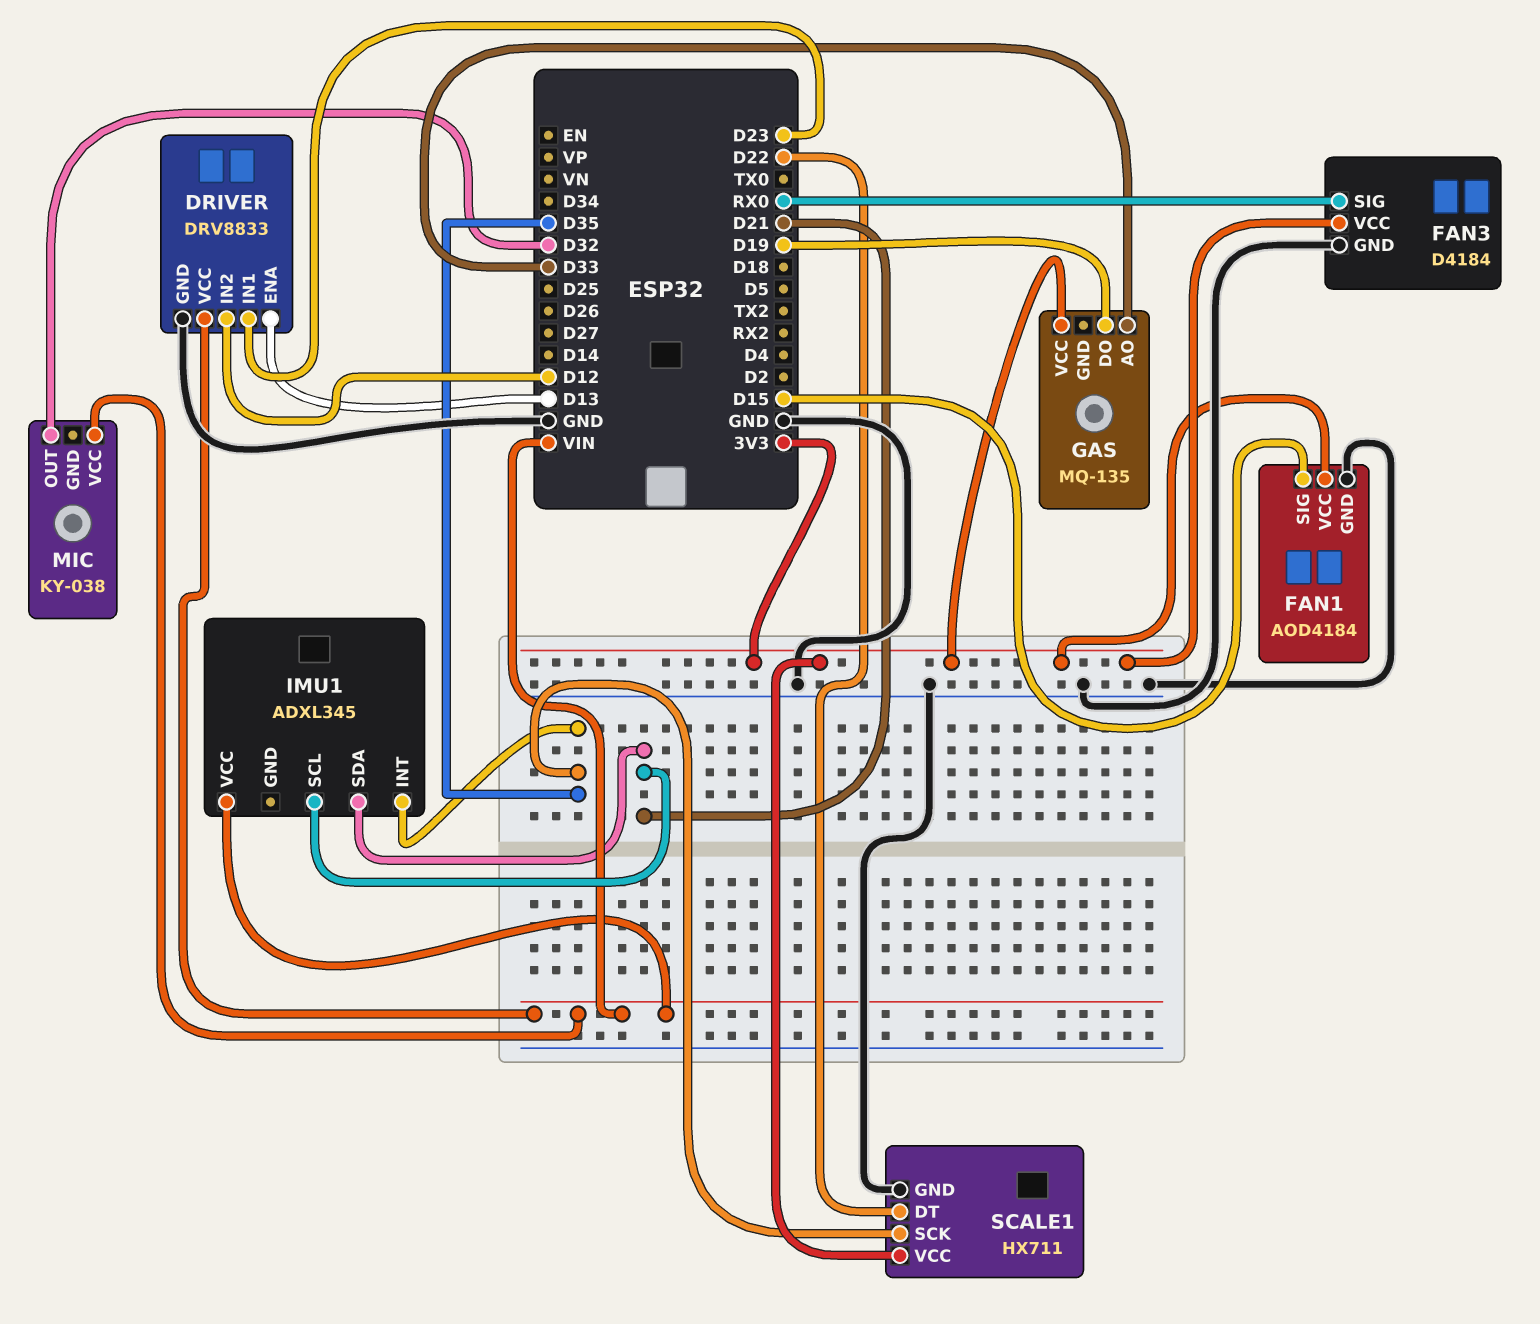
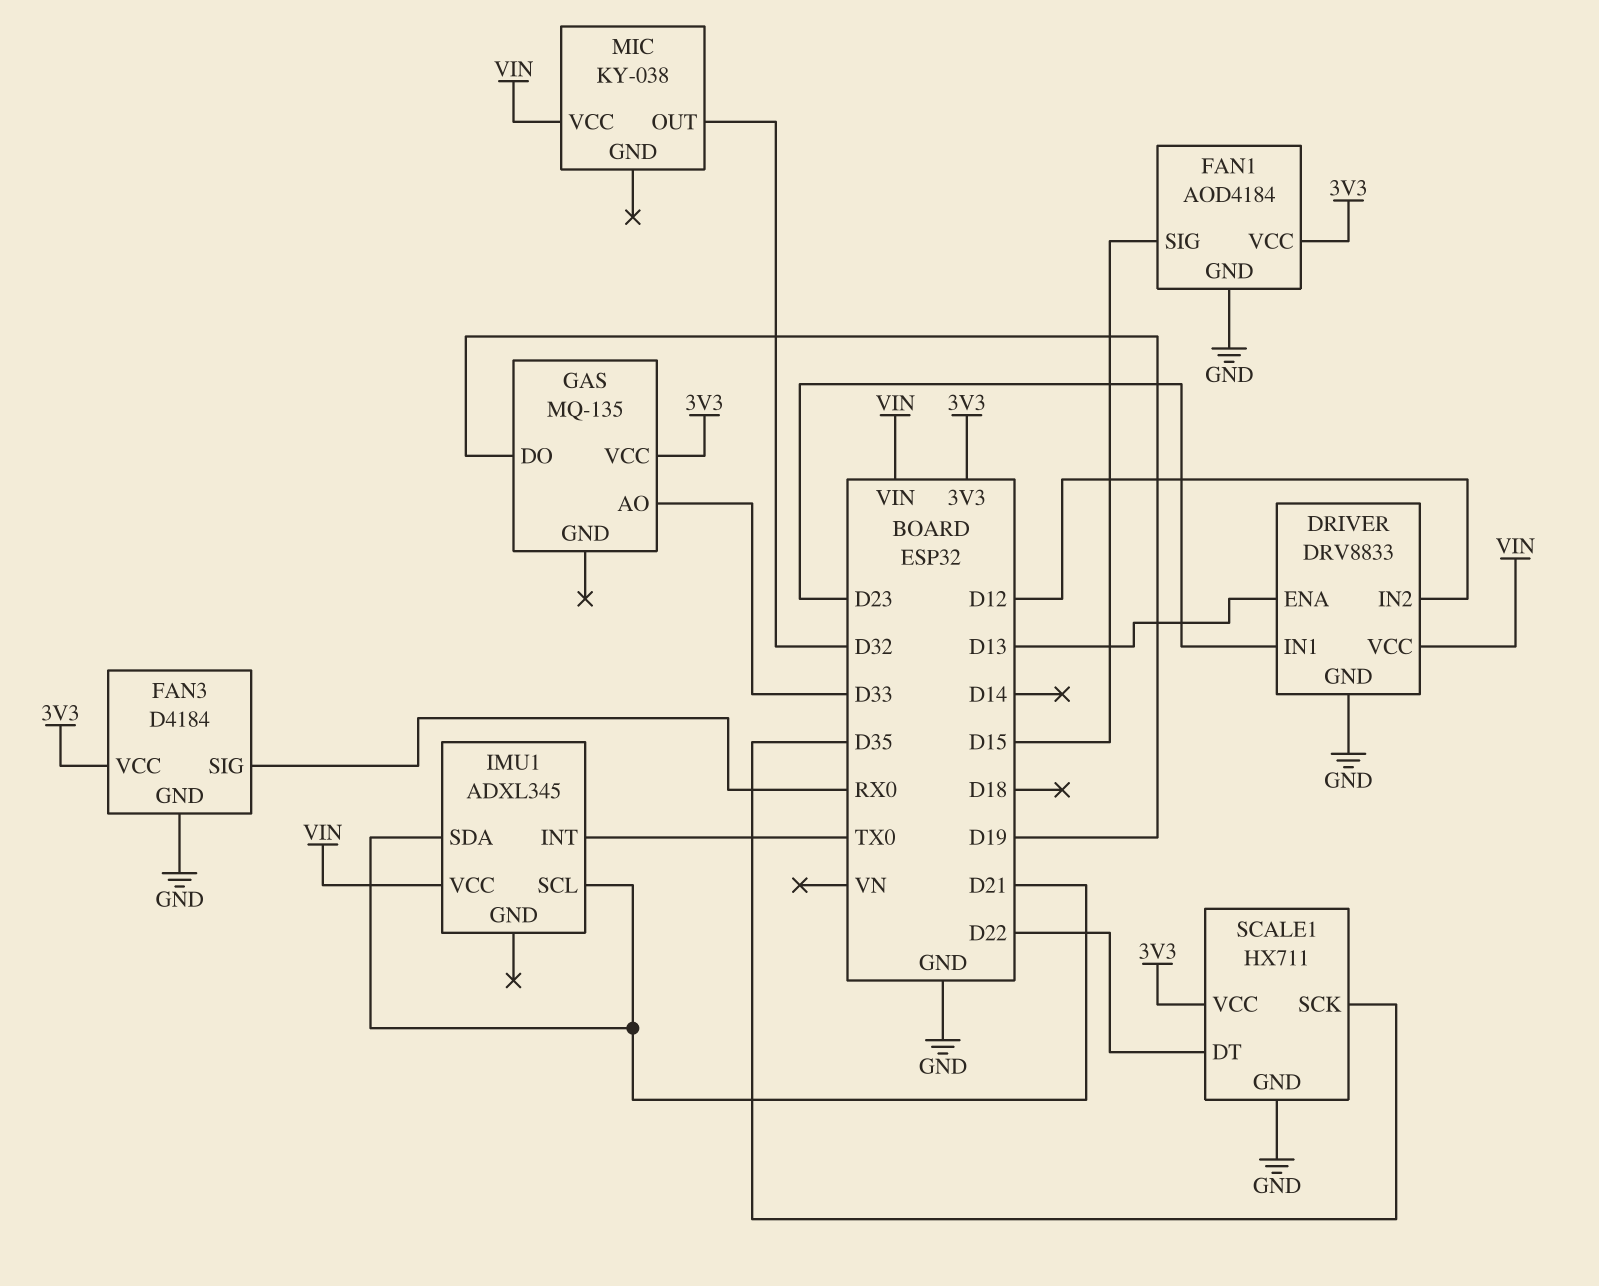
IMU1 pin INT: D35 -> TX0

